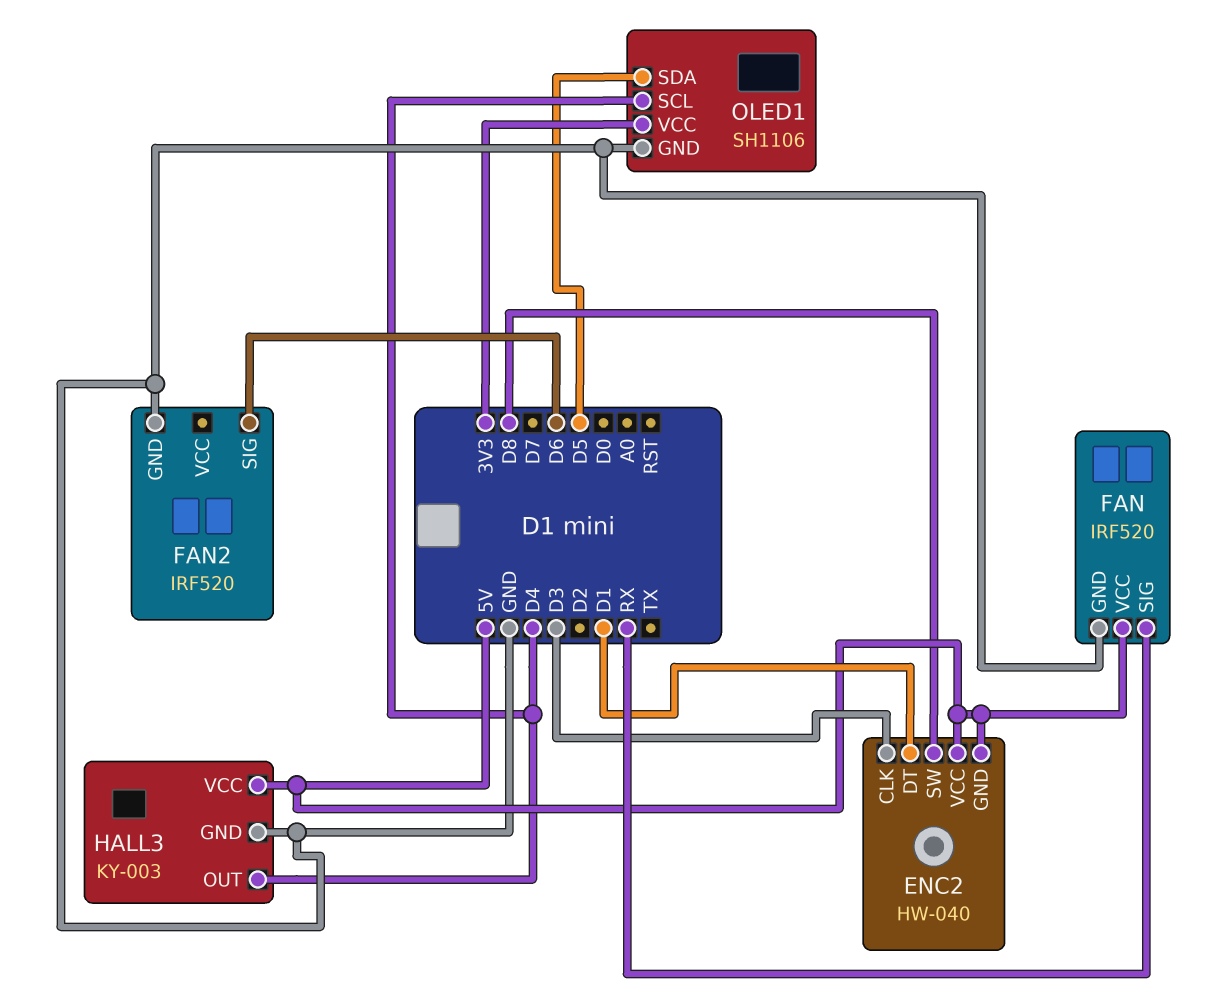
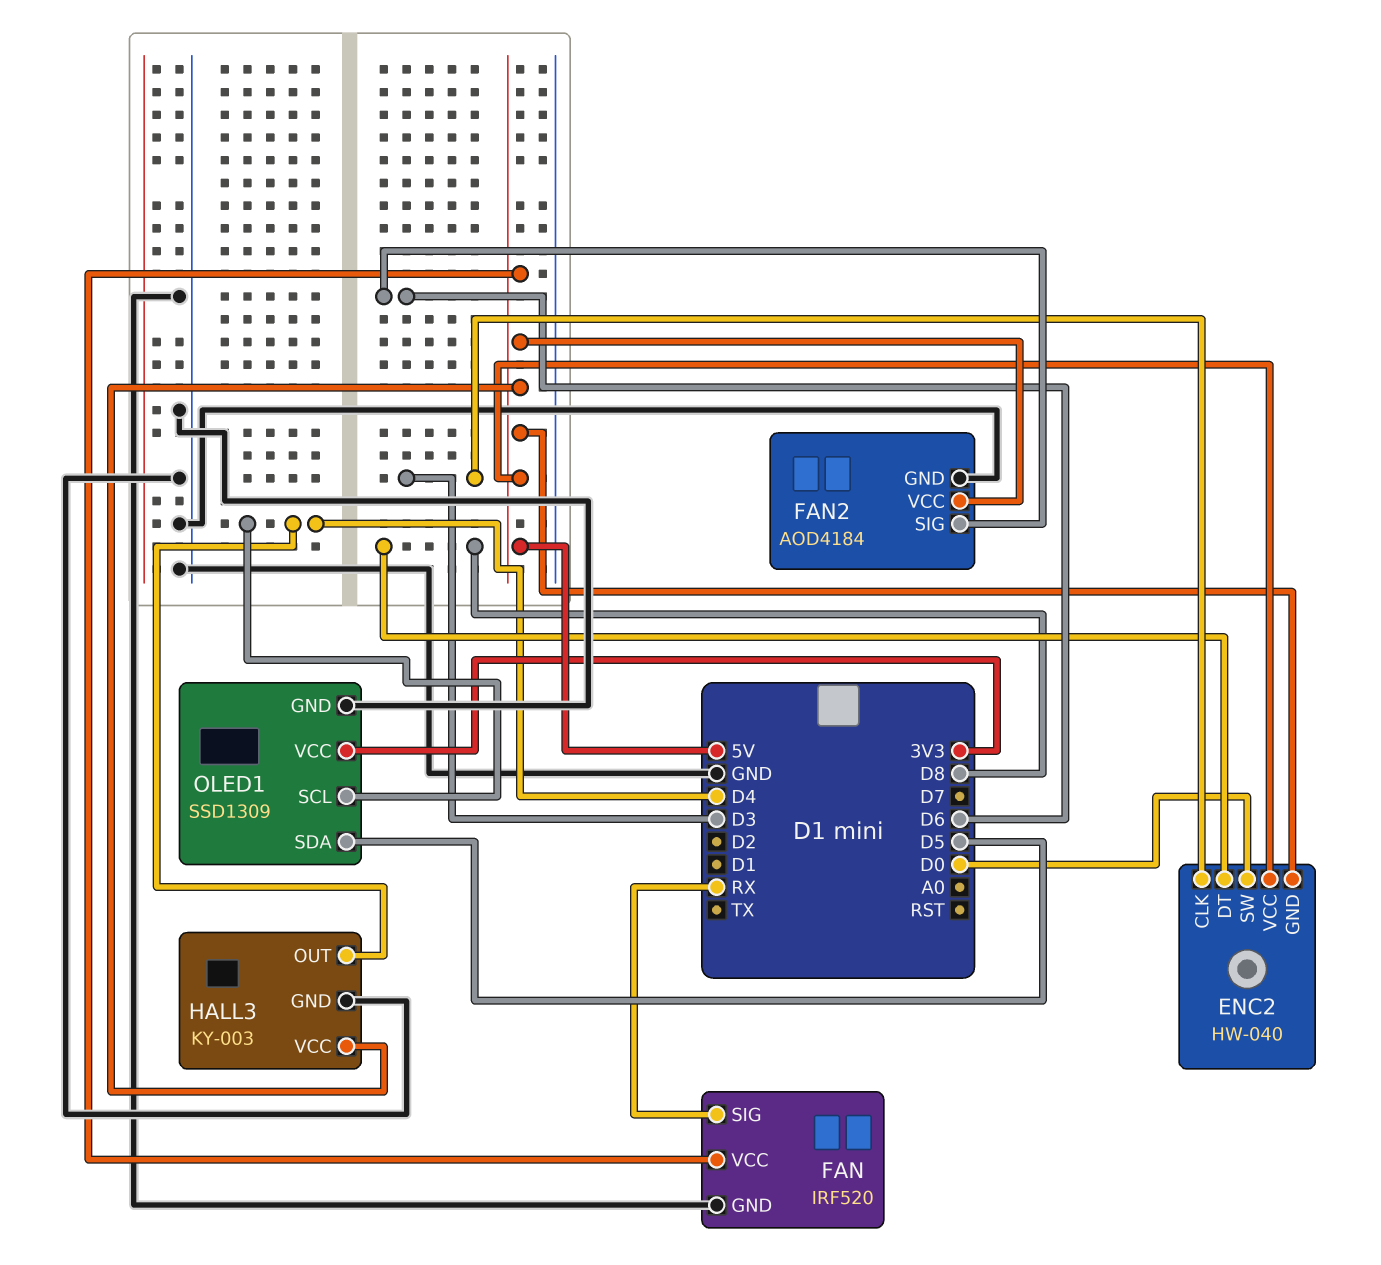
ENC2 pin DT: D1 -> D8
ENC2 pin SW: D8 -> D0
FAN2: IRF520 -> AOD4184
FAN2 pin VCC: none -> 5V
OLED1: SH1106 -> SSD1309

